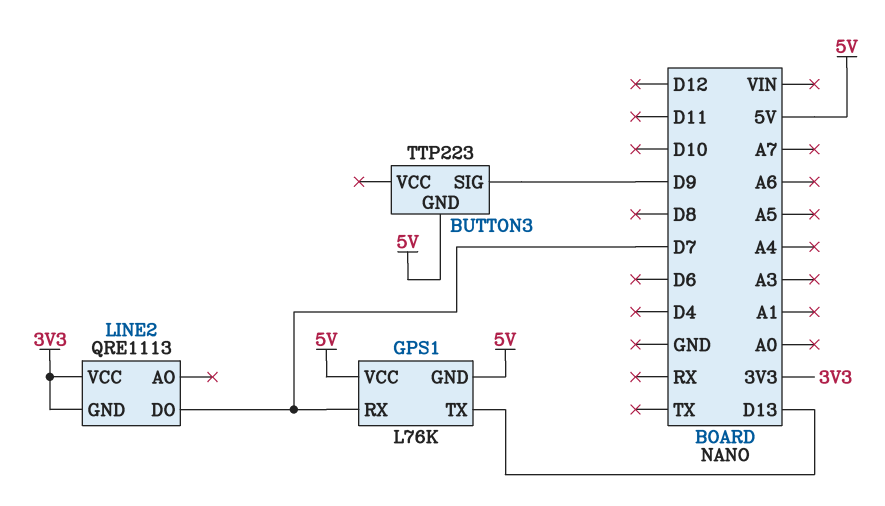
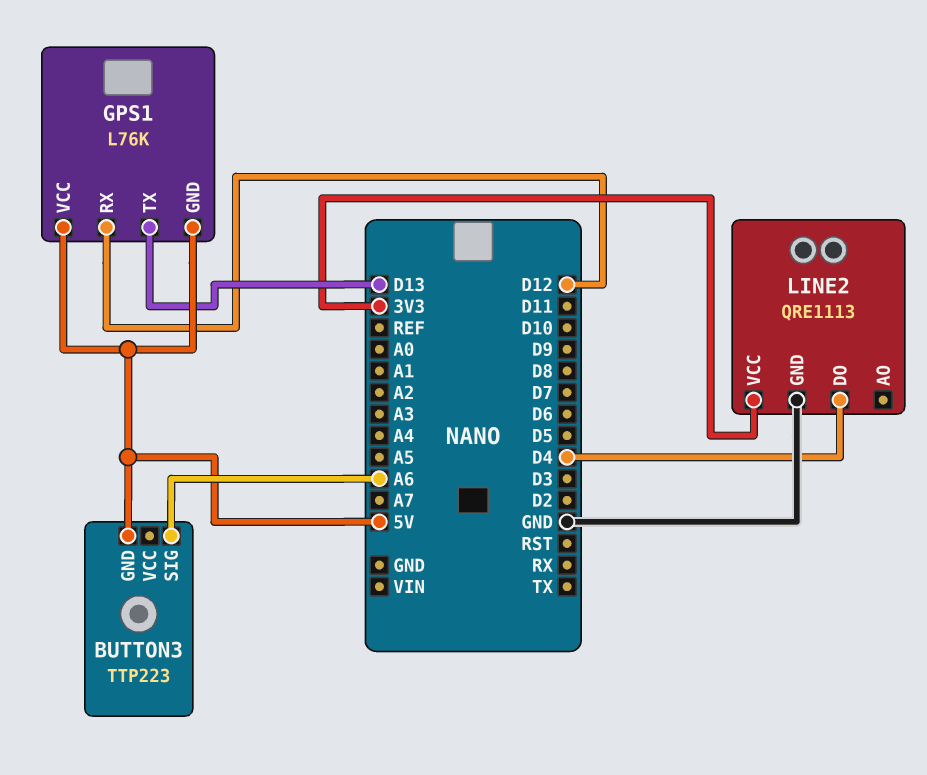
BUTTON3 pin SIG: D9 -> A6
GPS1 pin RX: D7 -> D12
LINE2 pin DO: D7 -> D4
LINE2 pin GND: 3V3 -> GND

